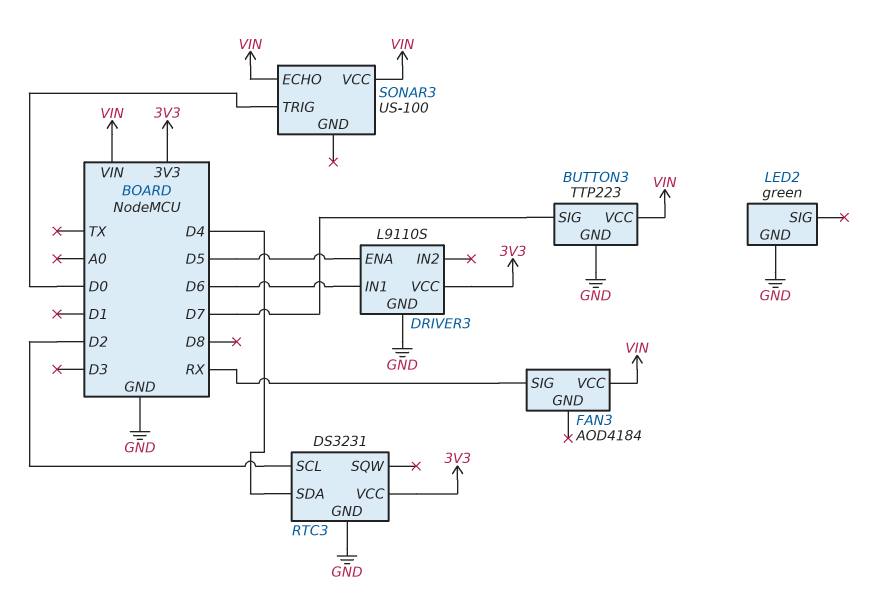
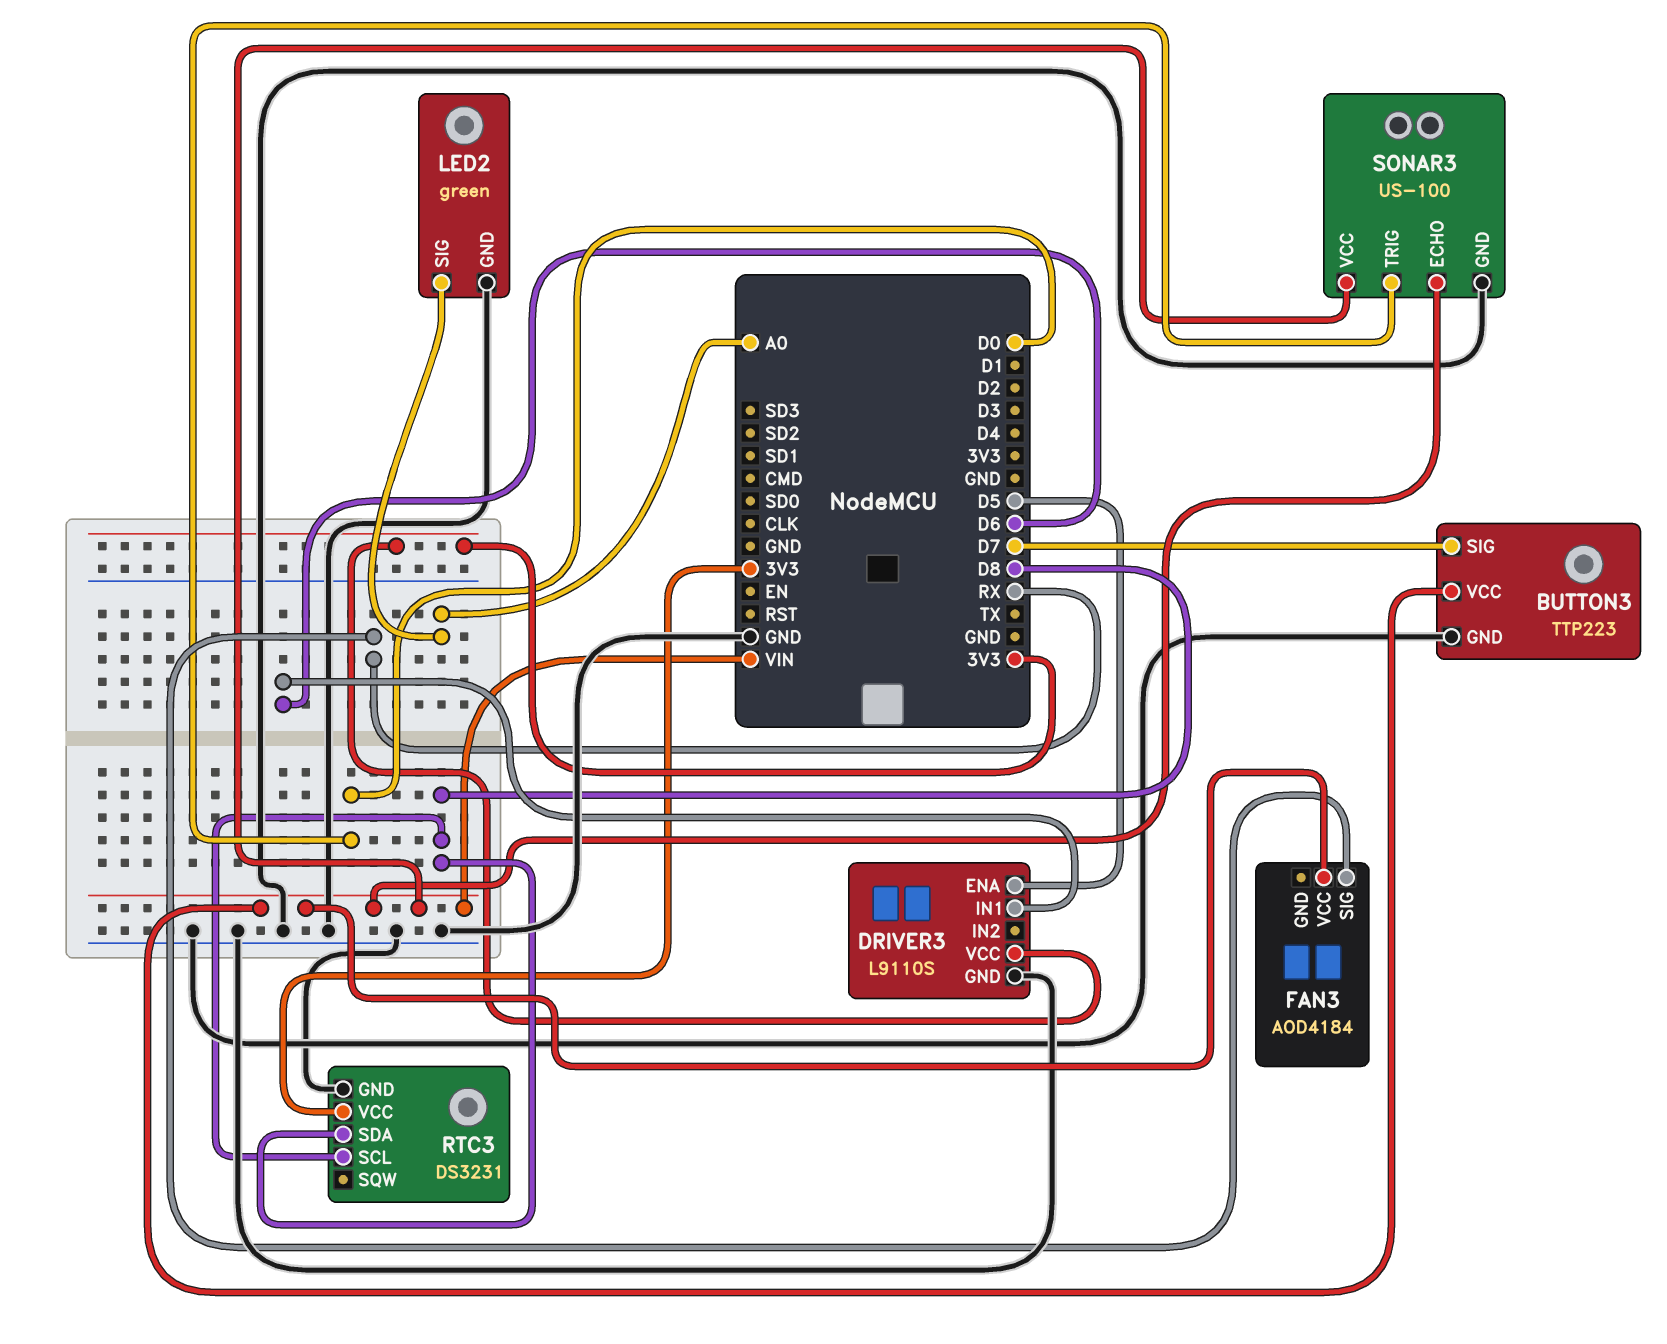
LED2 pin SIG: none -> A0
RTC3 pin SCL: D2 -> D8
RTC3 pin SDA: D4 -> D8
SONAR3 pin GND: none -> GND

